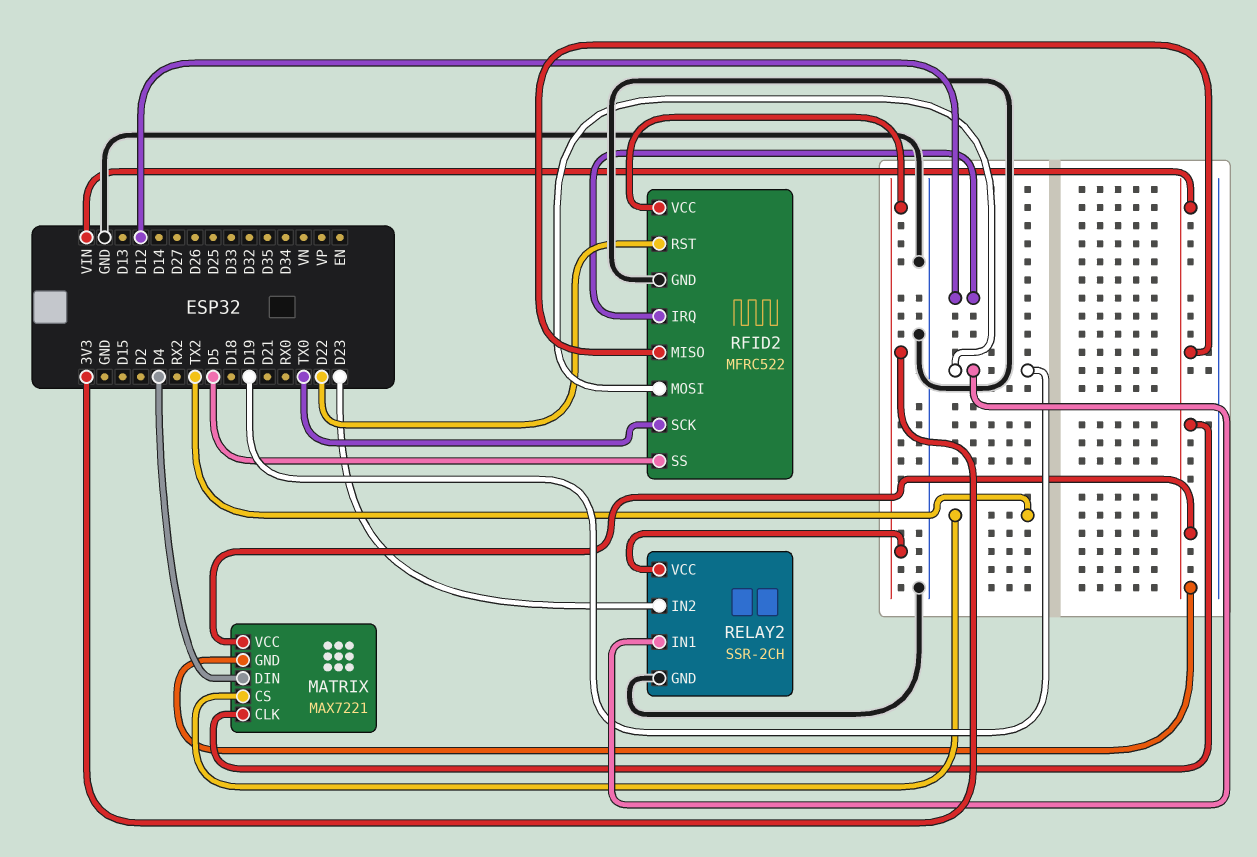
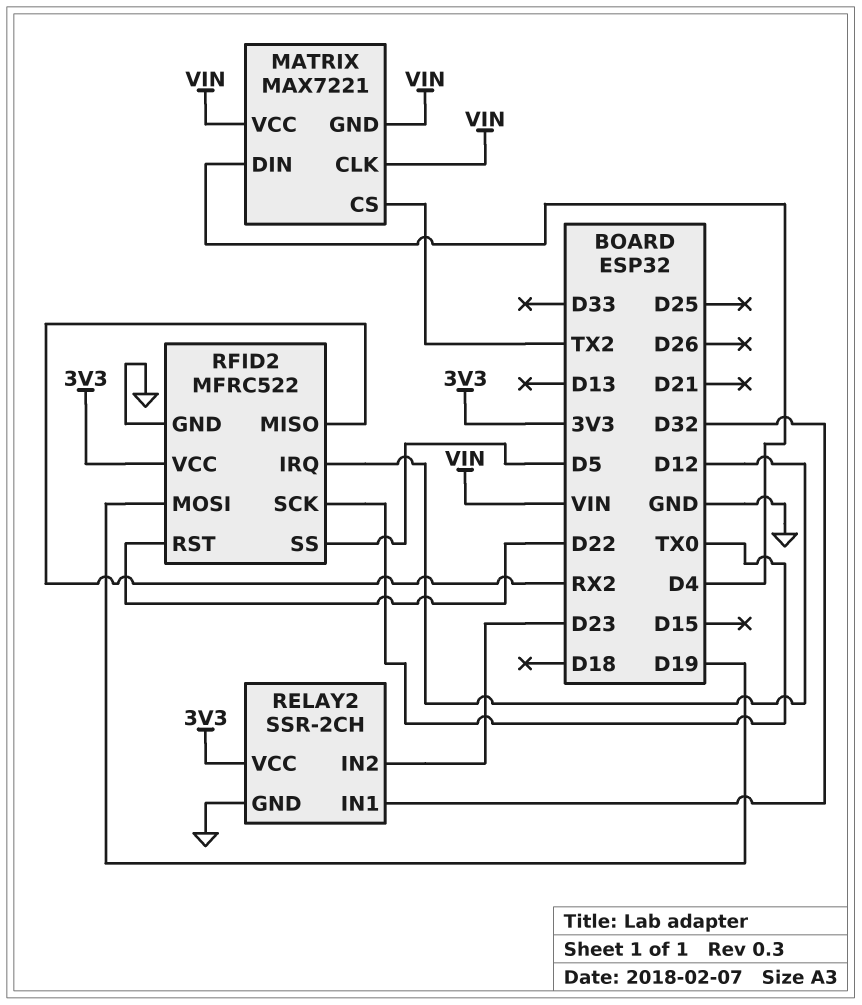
RELAY2 pin IN1: D19 -> D32
RFID2 pin MISO: VIN -> RX2

